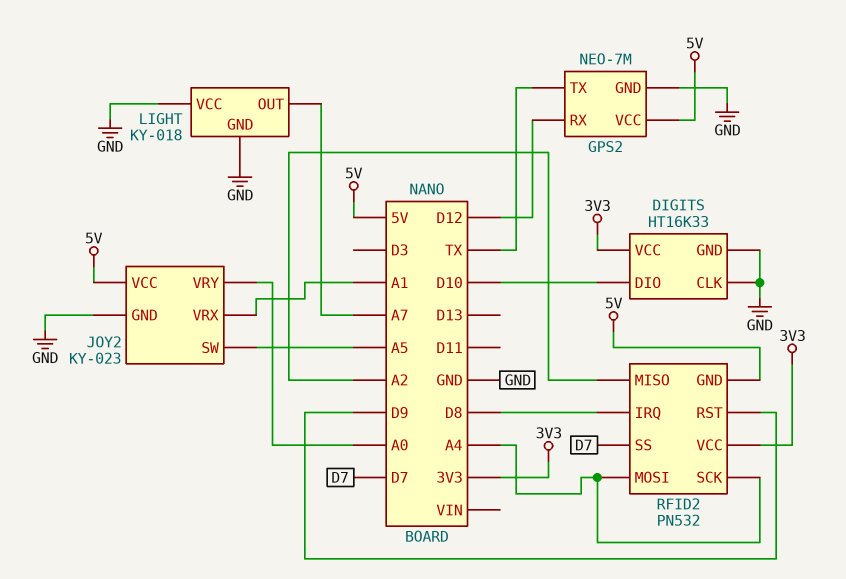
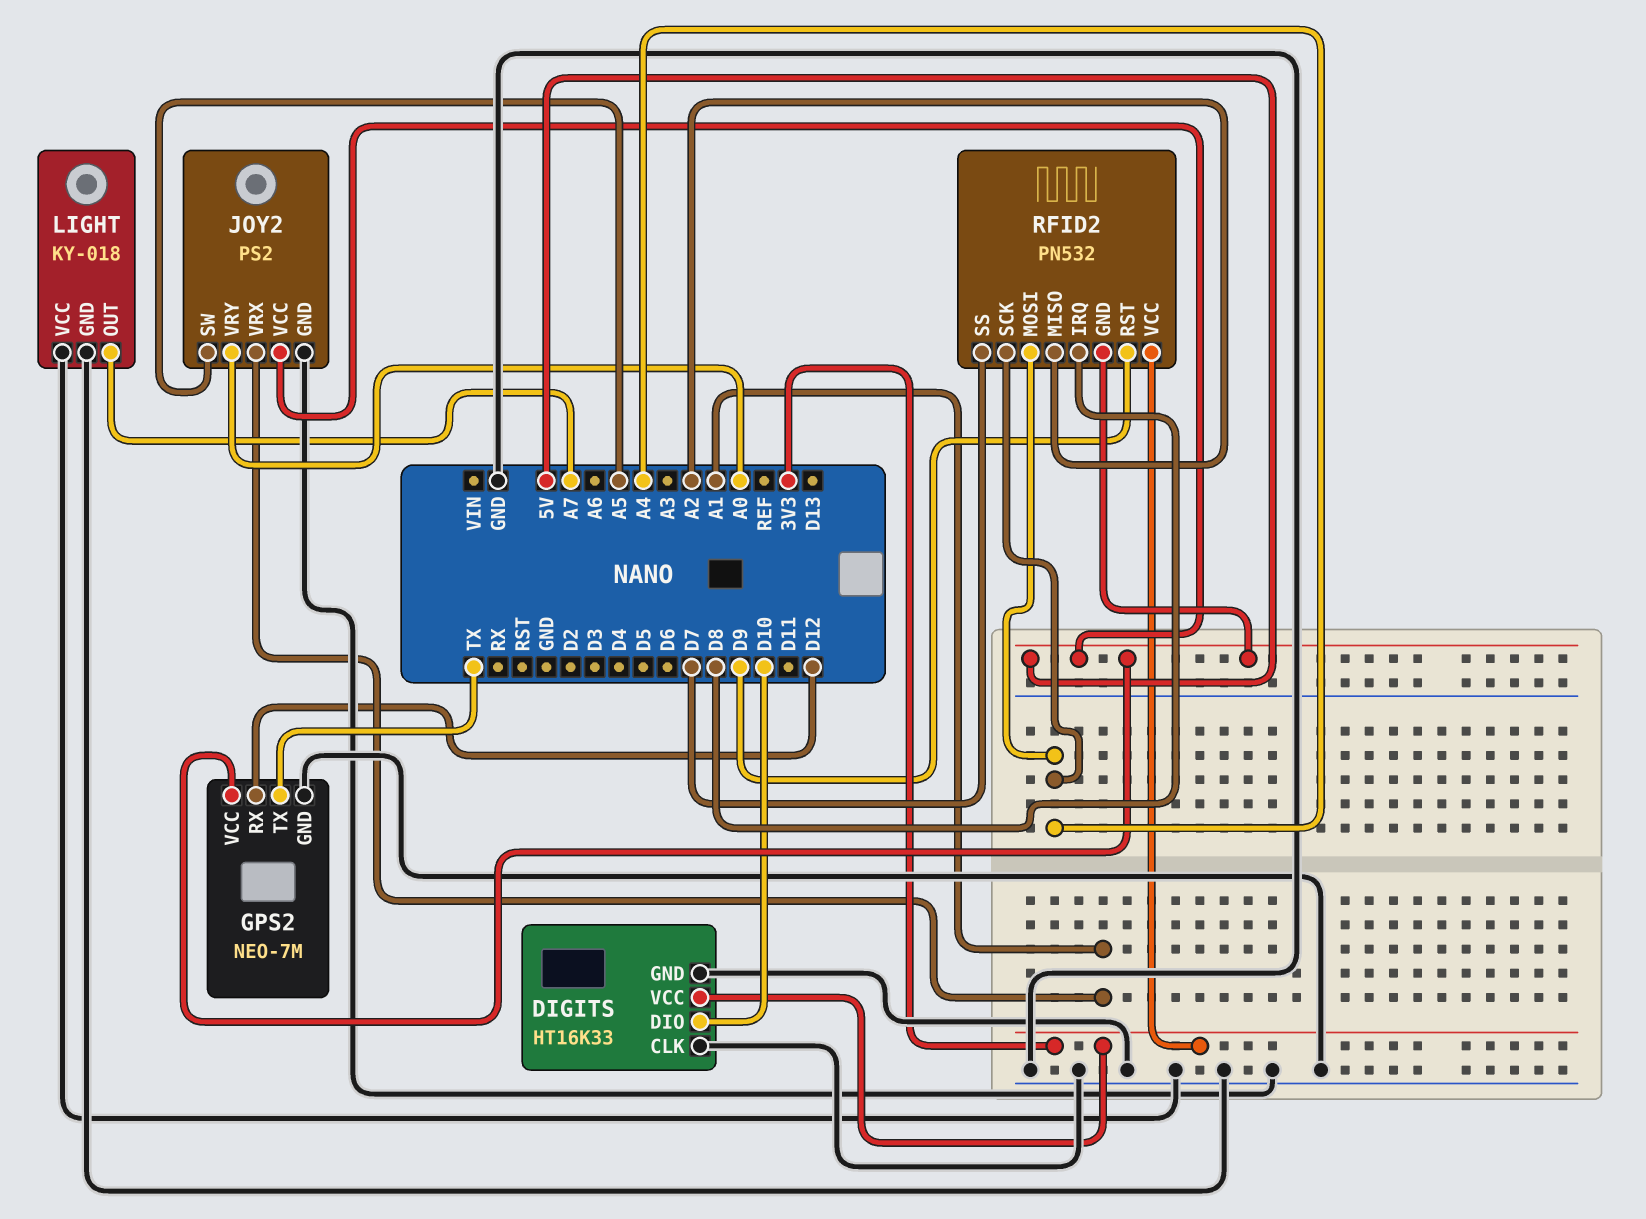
JOY2: KY-023 -> PS2

